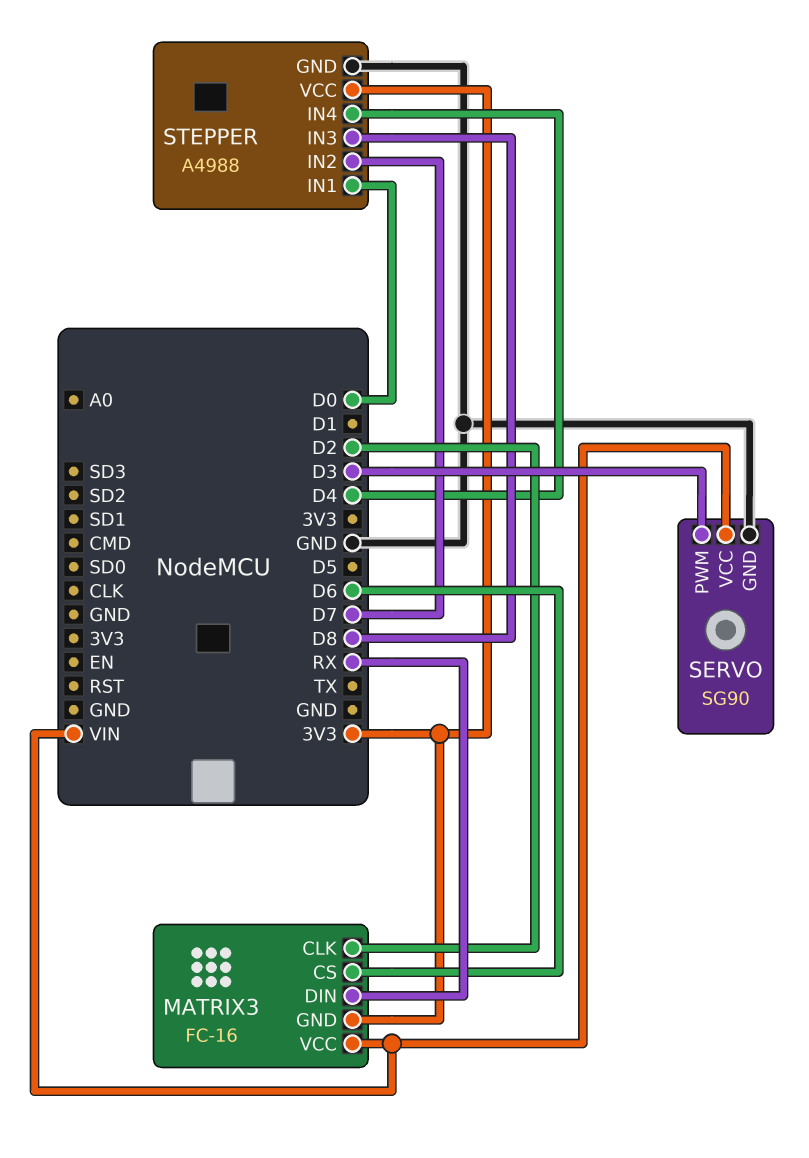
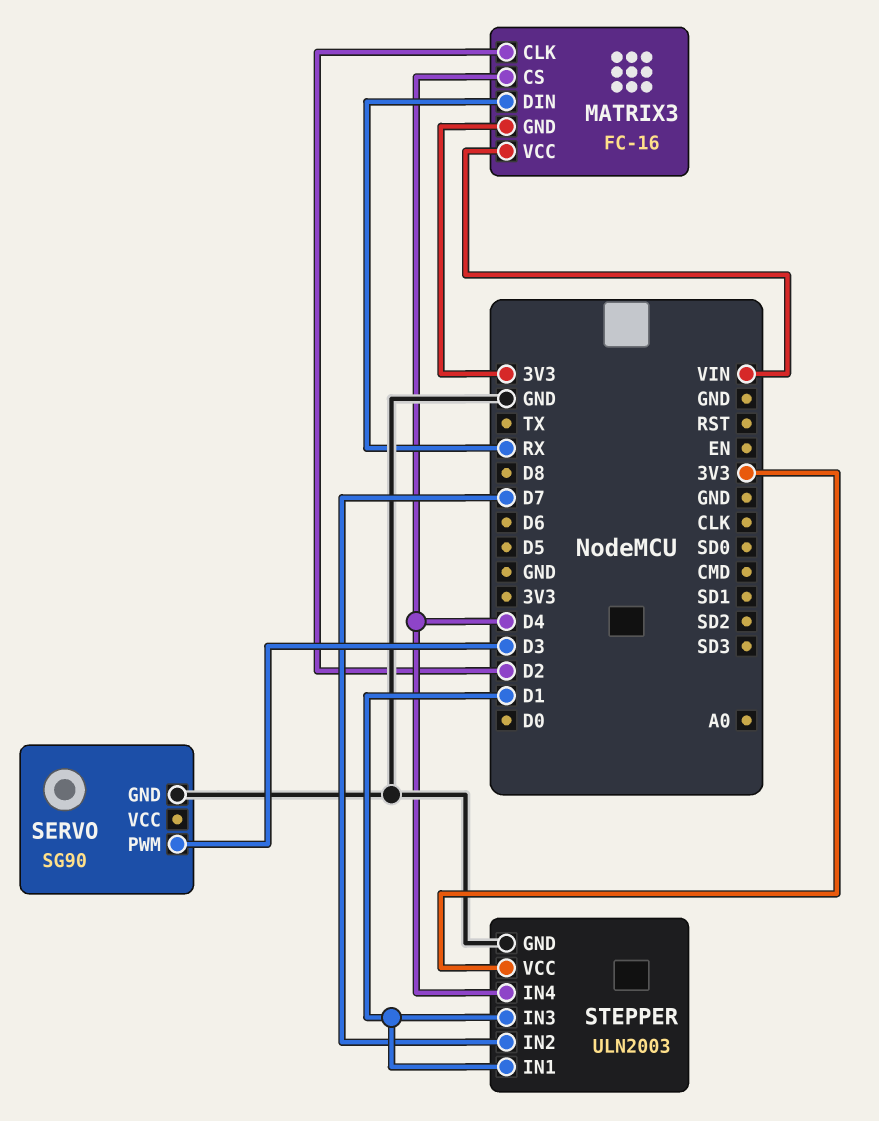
MATRIX3 pin CS: D6 -> D4
SERVO pin VCC: VIN -> none
STEPPER: A4988 -> ULN2003
STEPPER pin IN1: D0 -> D1
STEPPER pin IN3: D8 -> D1

